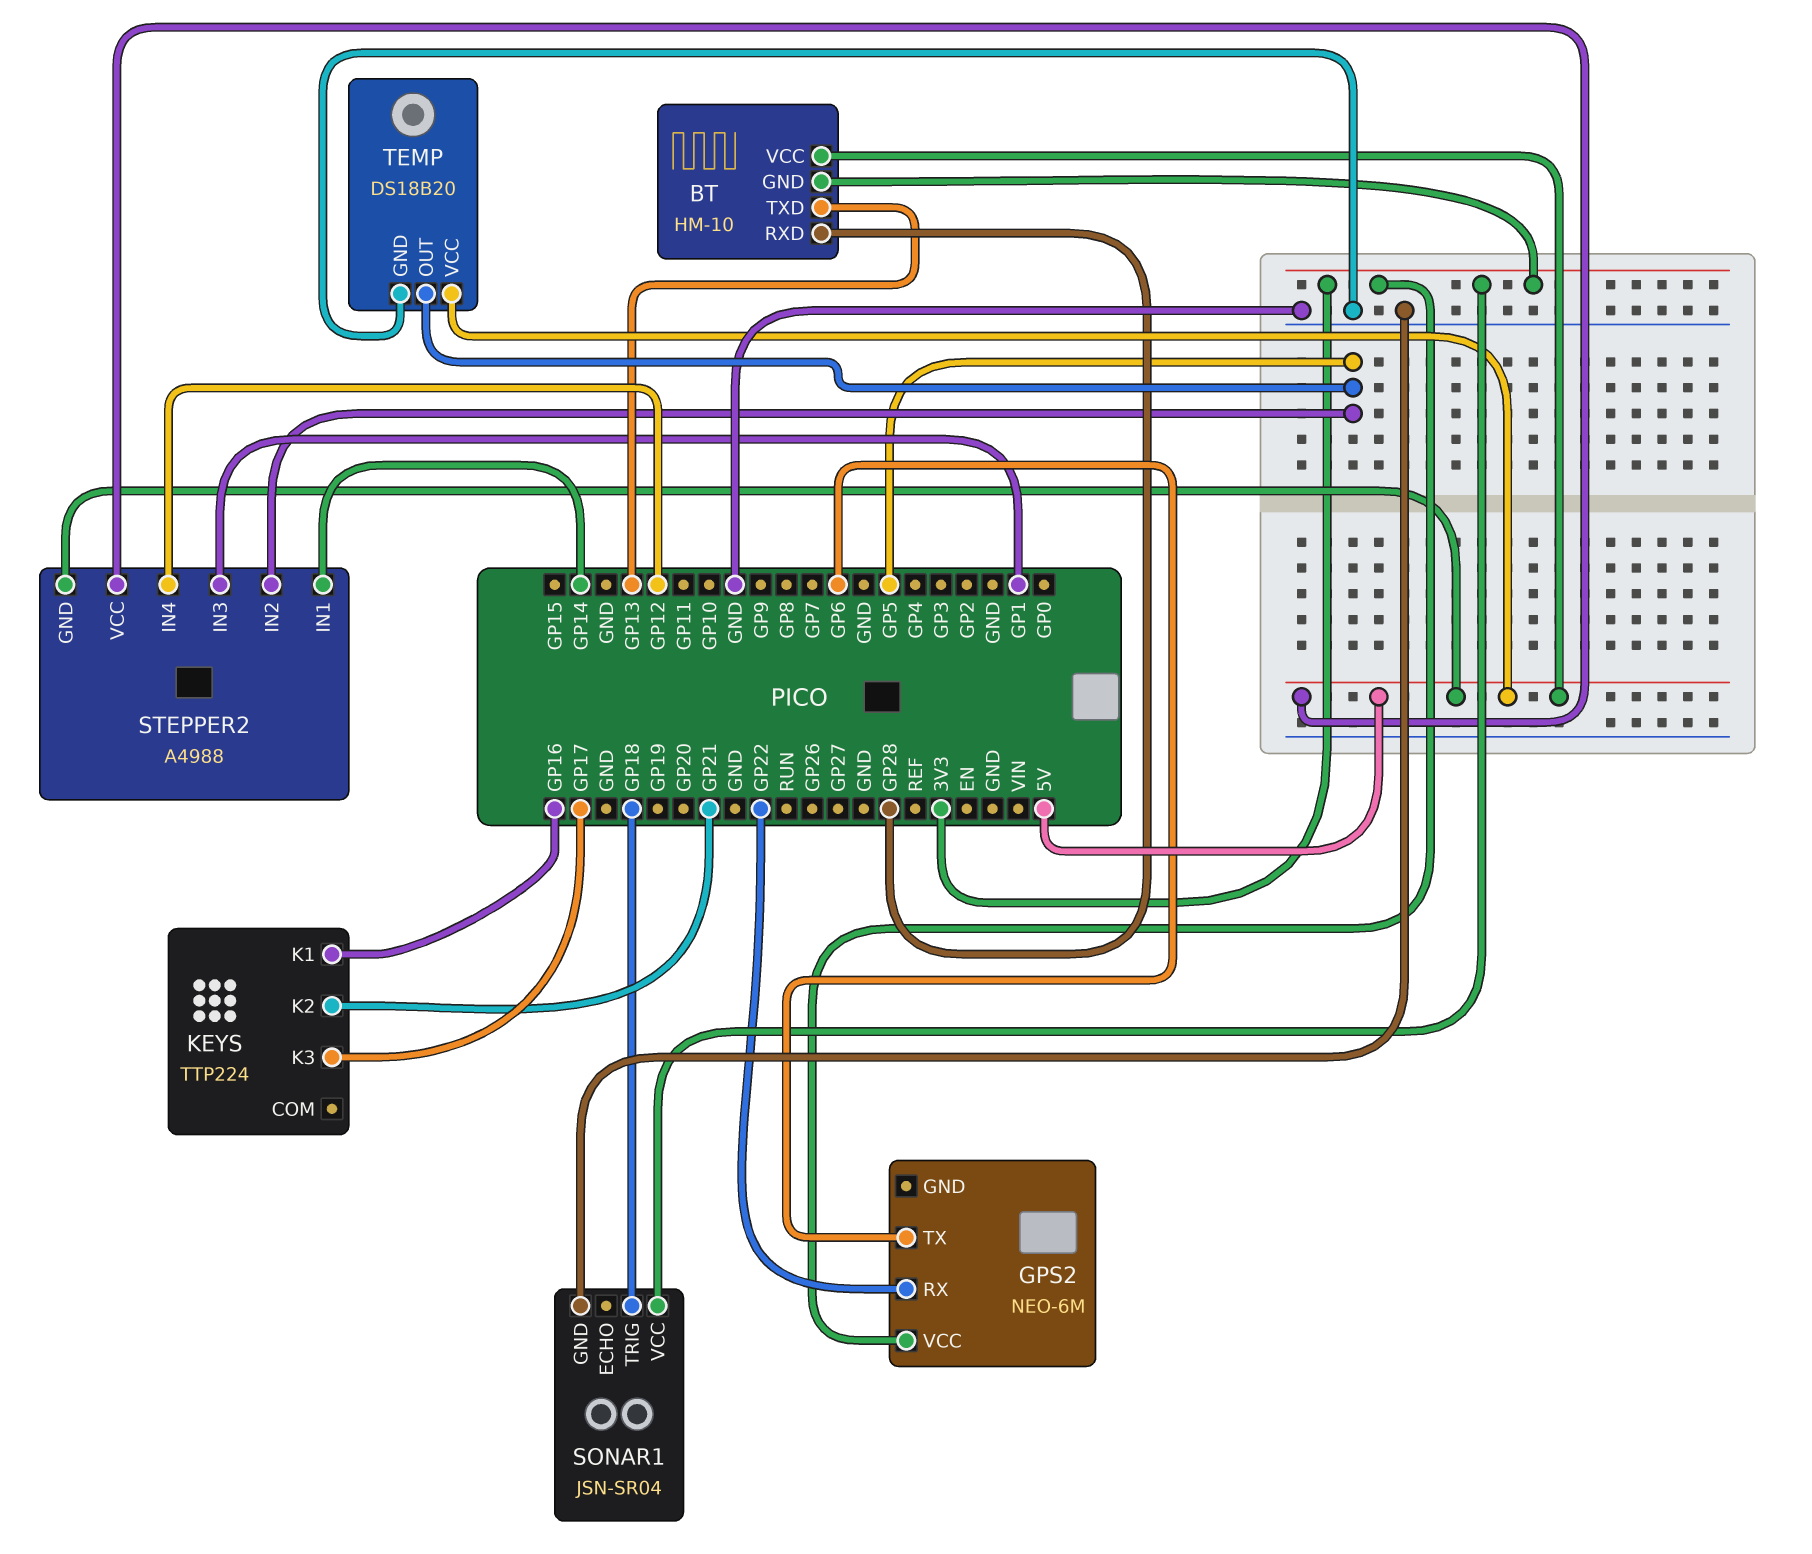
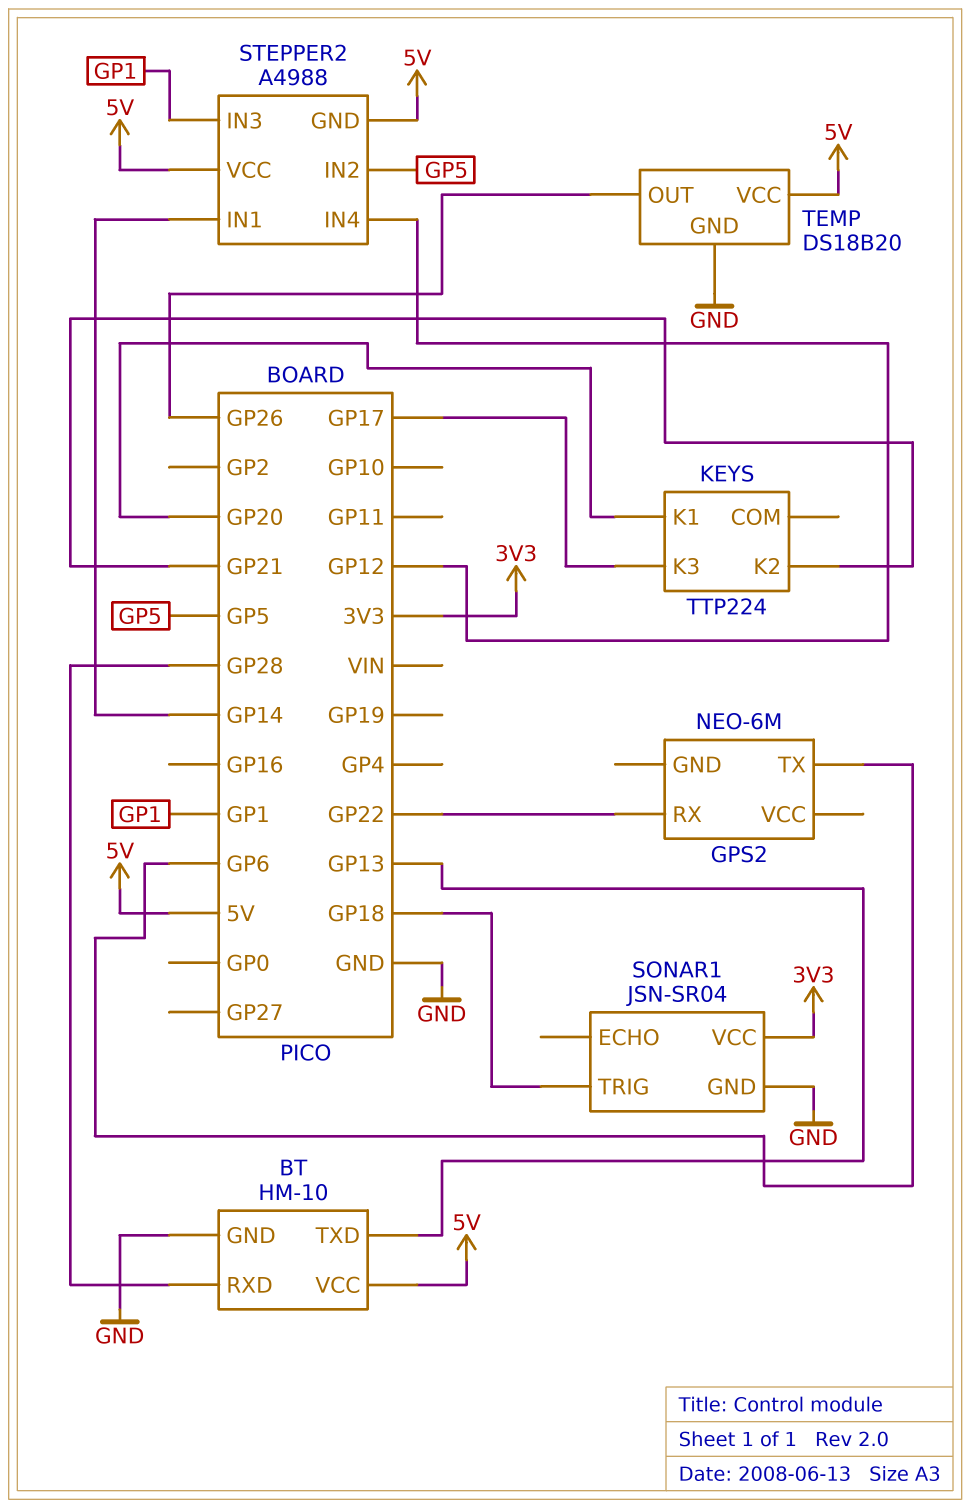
BT pin GND: 3V3 -> GND
GPS2 pin VCC: 3V3 -> none
KEYS pin K1: GP16 -> GP20
TEMP pin OUT: GP5 -> GP26

